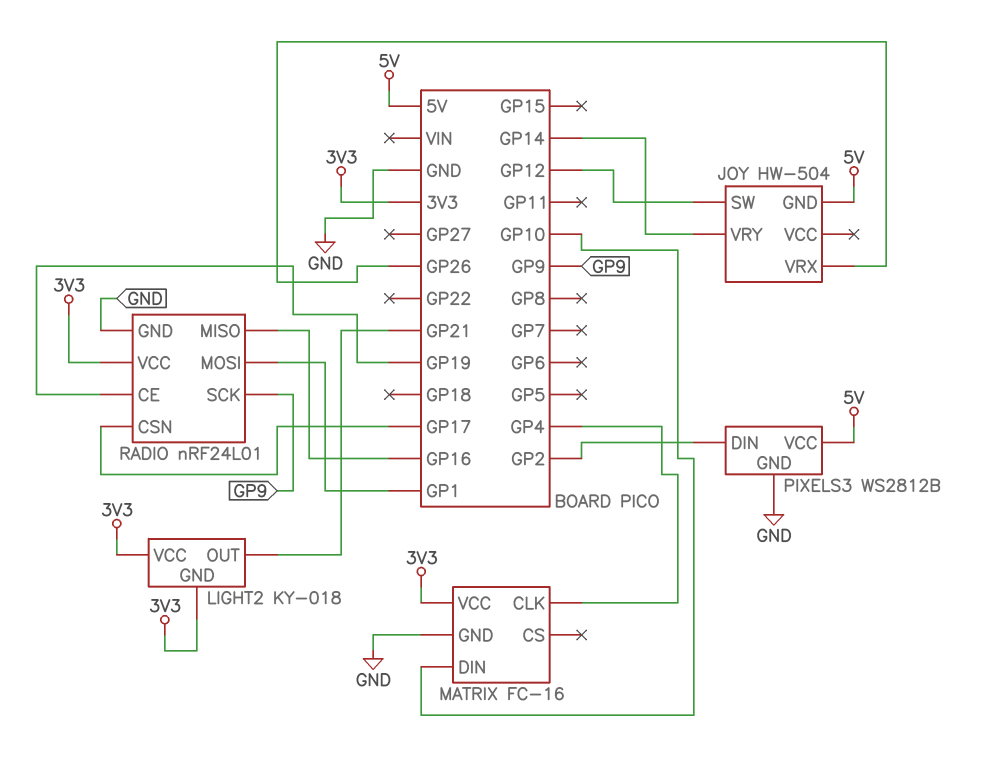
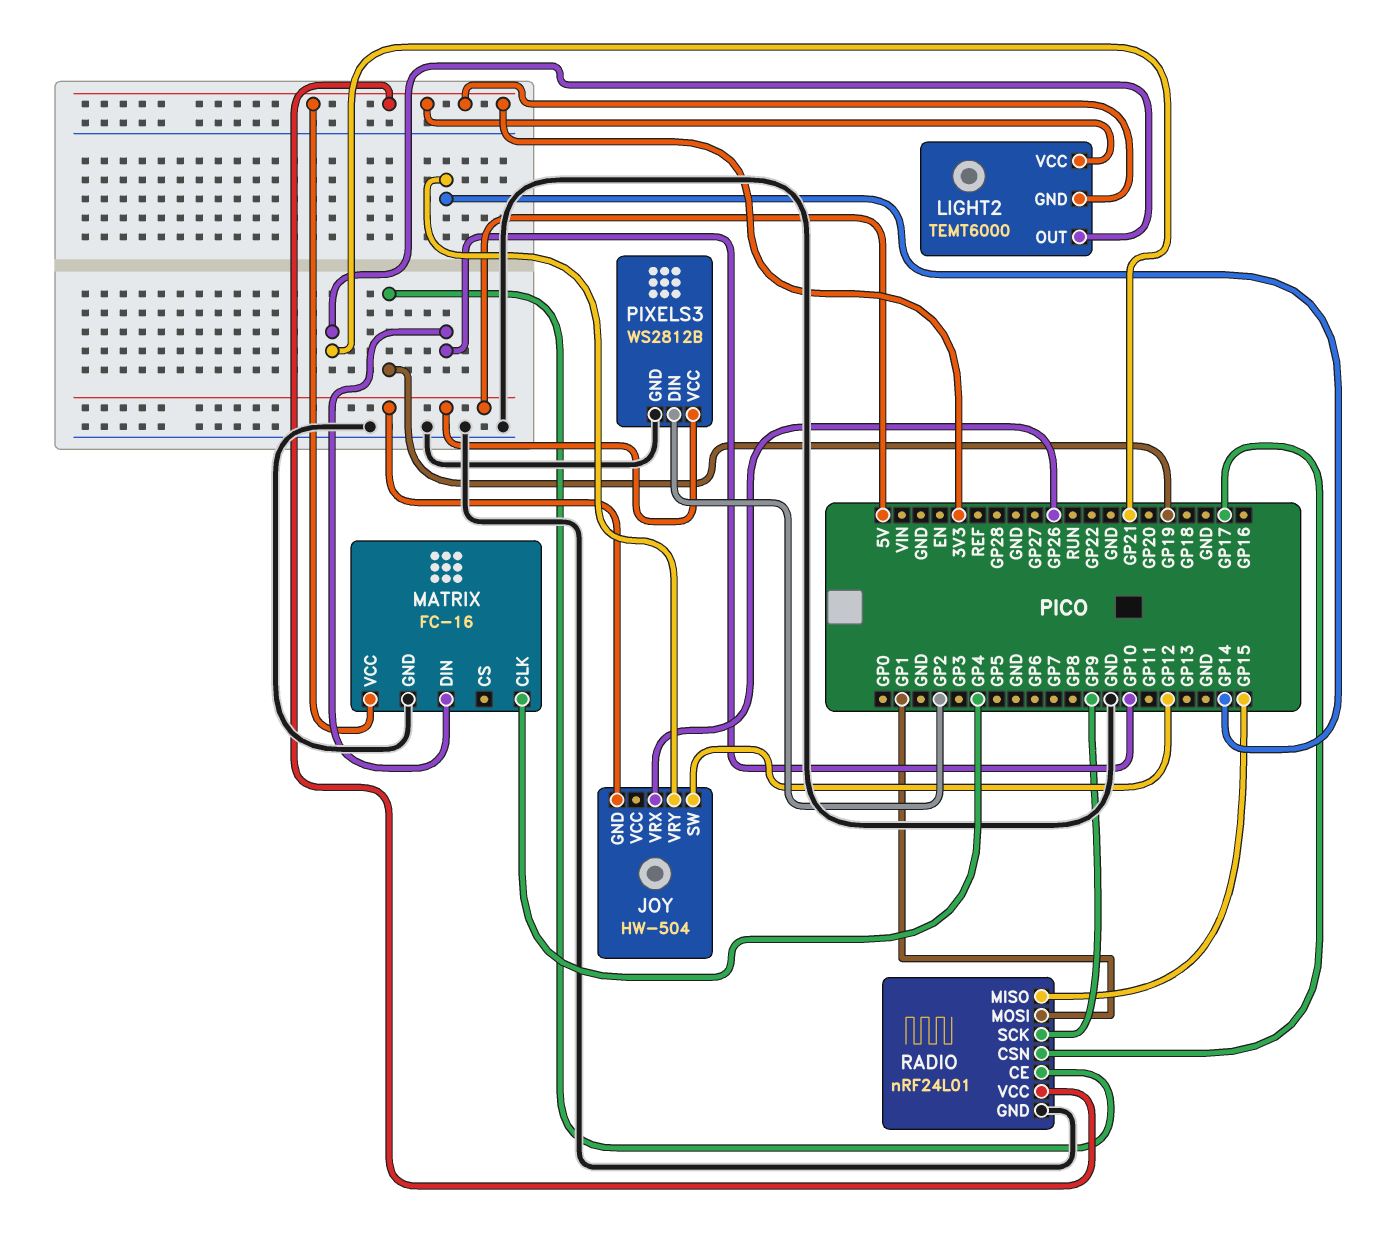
LIGHT2: KY-018 -> TEMT6000
RADIO pin MISO: GP16 -> GP15

